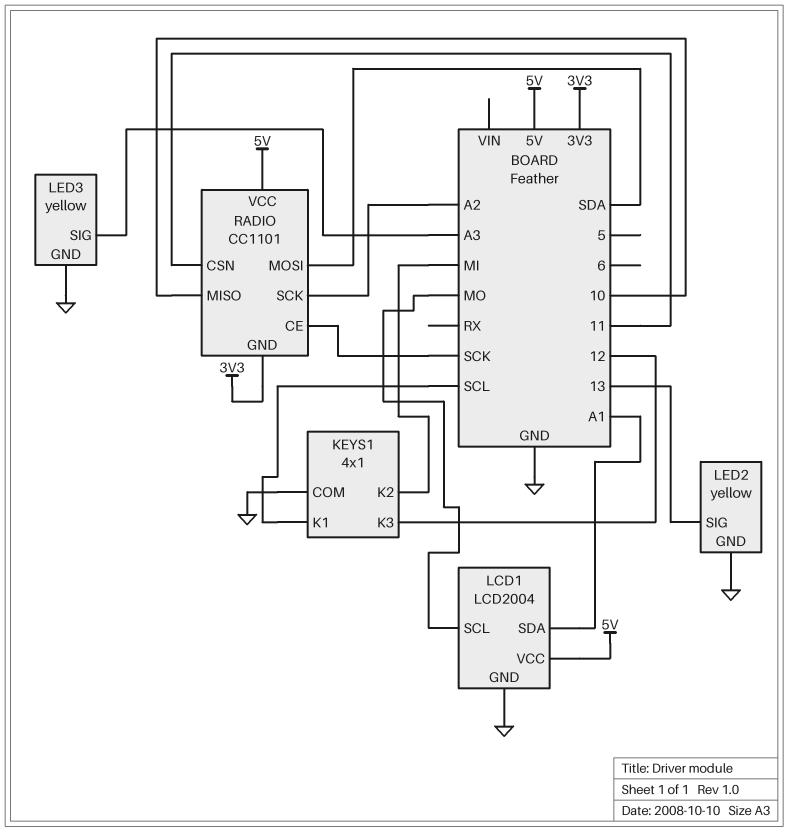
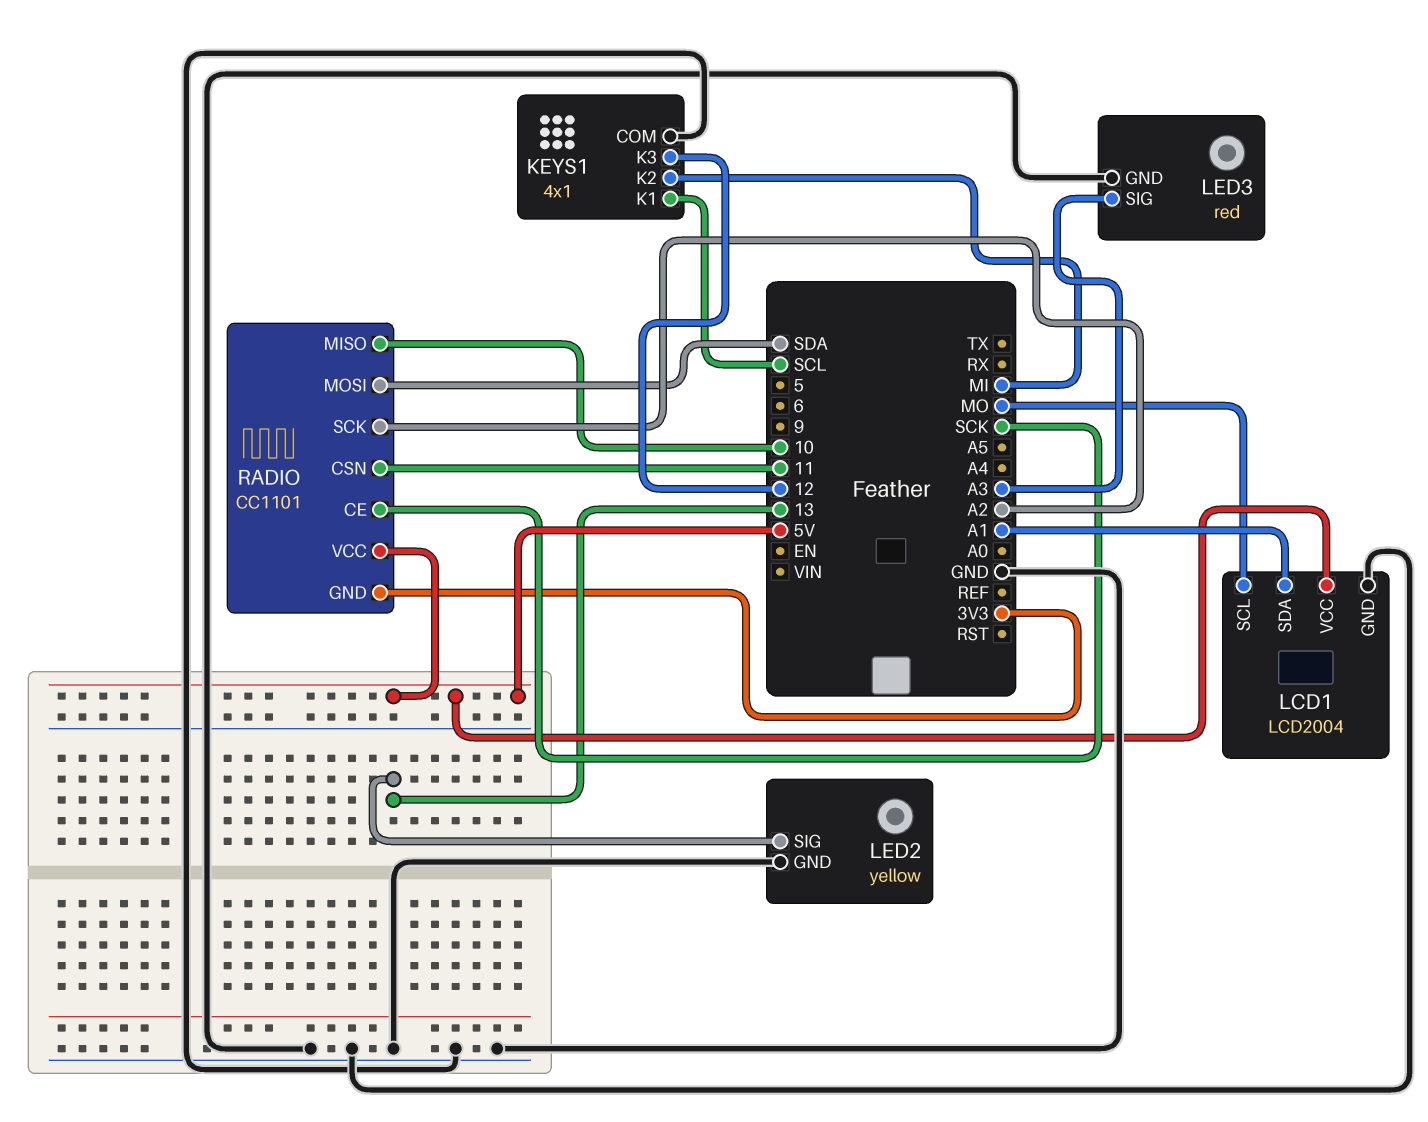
LED3: yellow -> red

